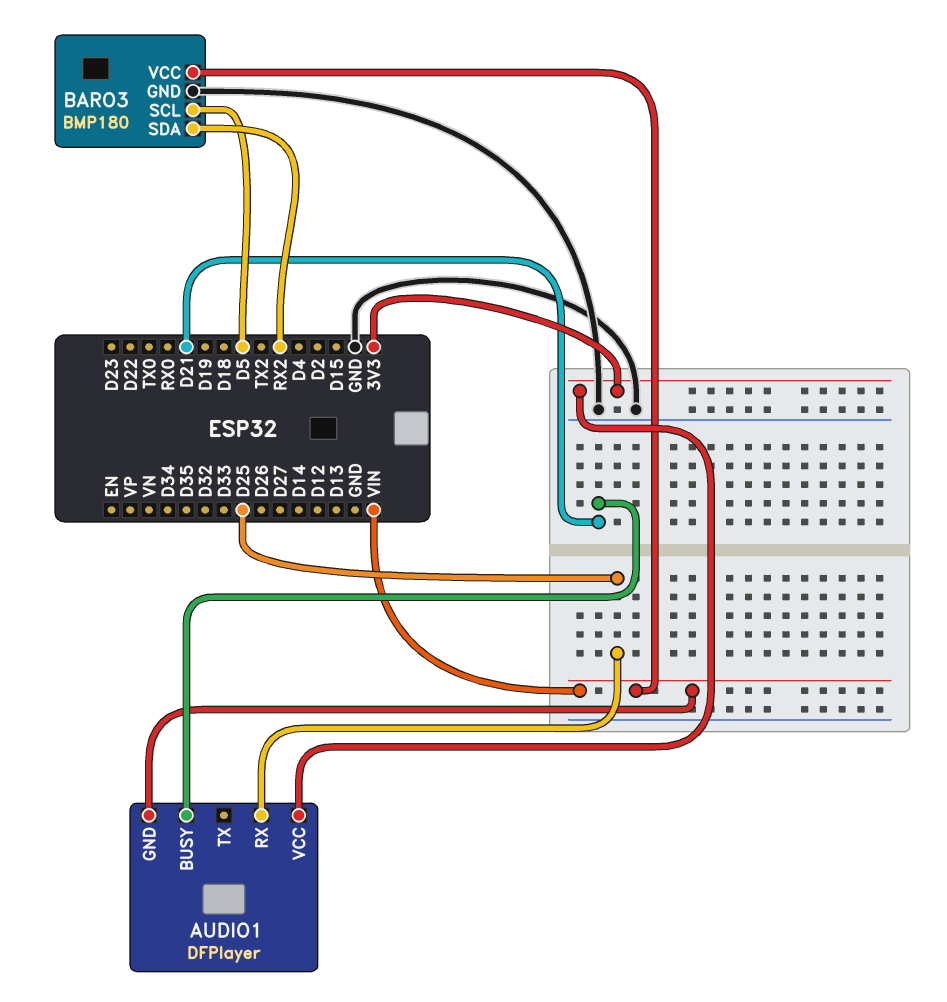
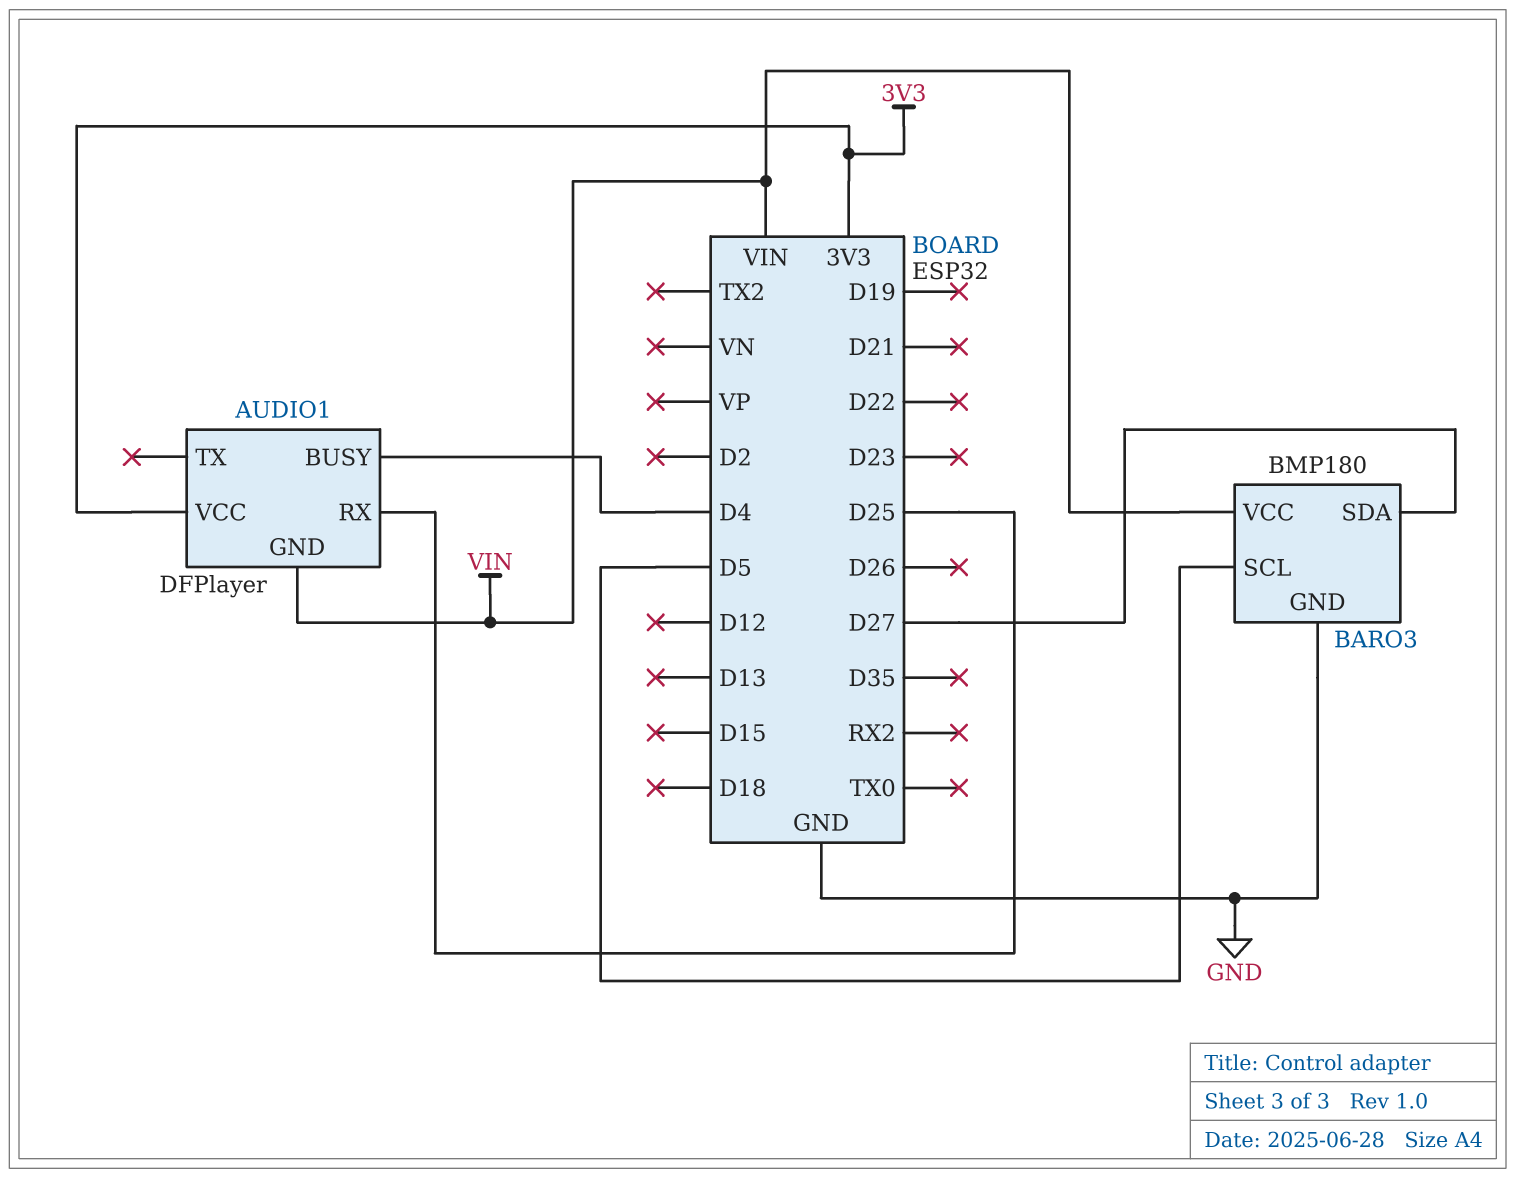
AUDIO1 pin BUSY: D21 -> D4
BARO3 pin SDA: RX2 -> D27

